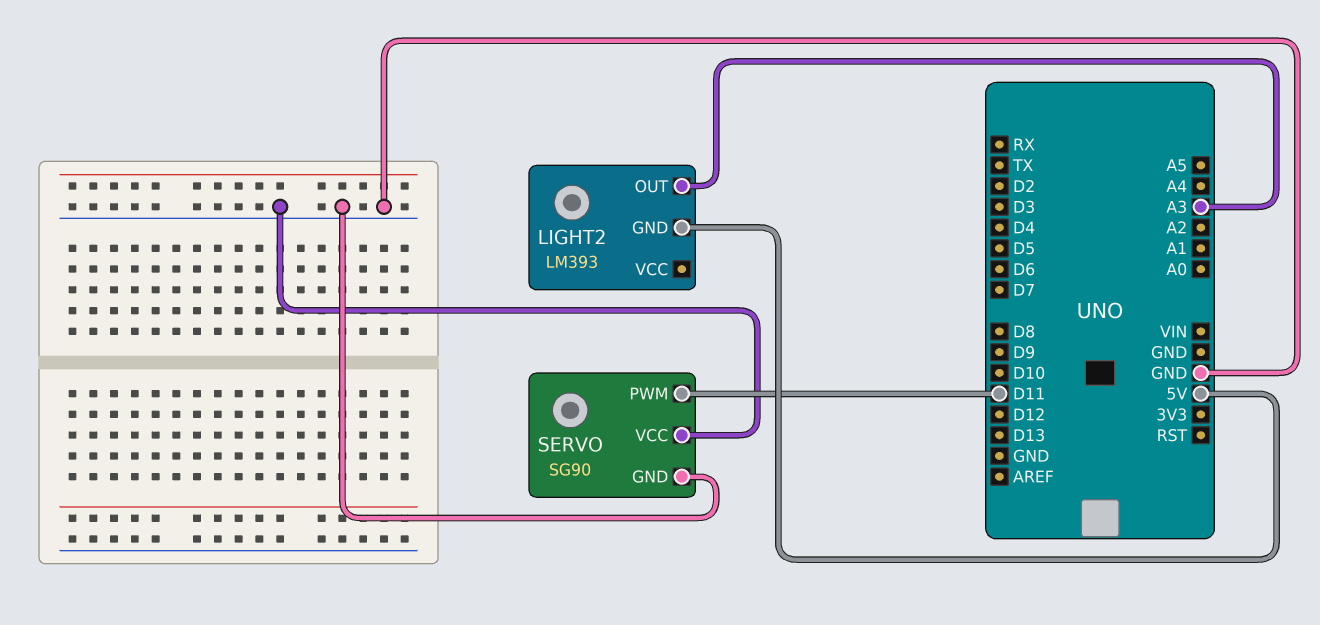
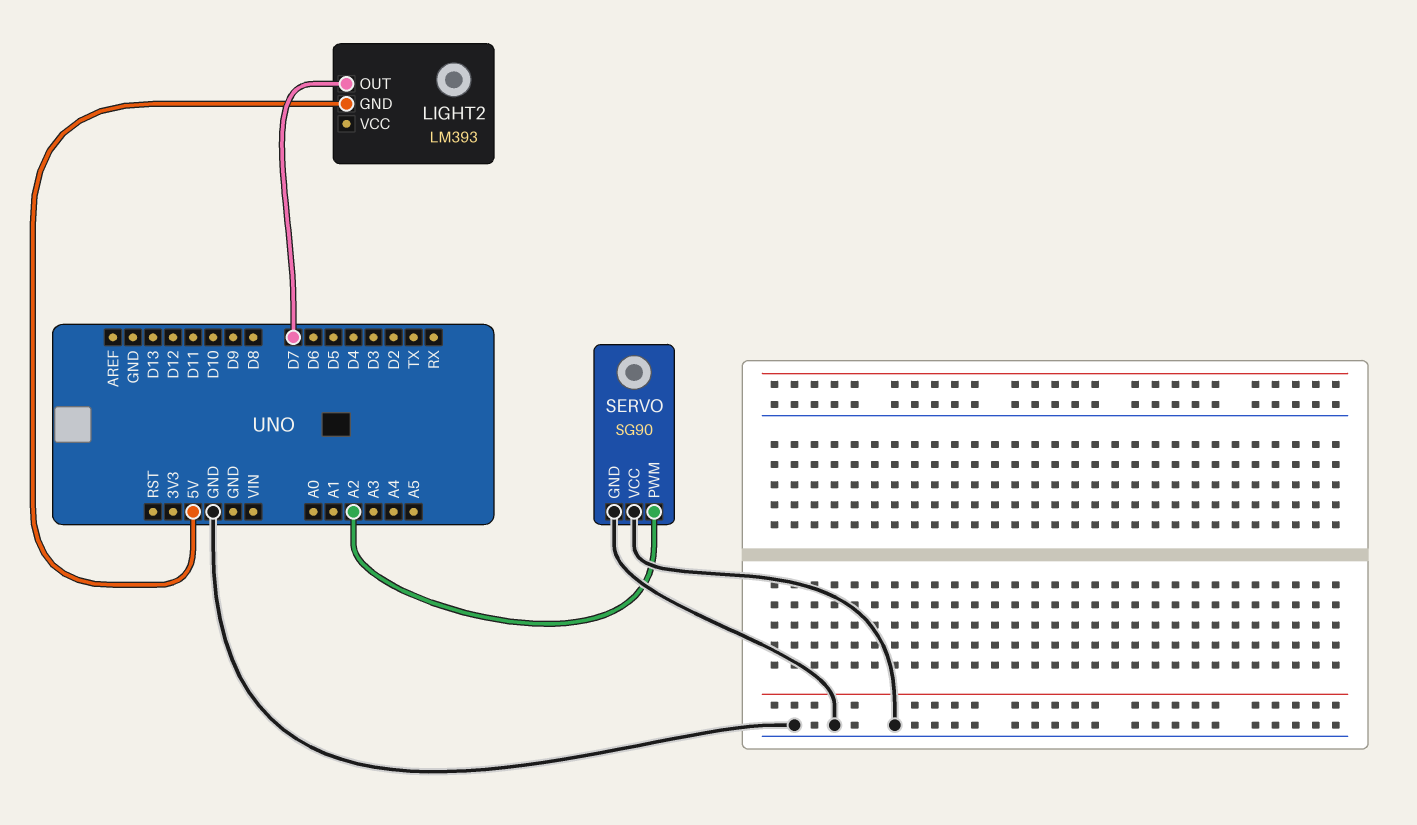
LIGHT2 pin OUT: A3 -> D7
SERVO pin PWM: D11 -> A2

